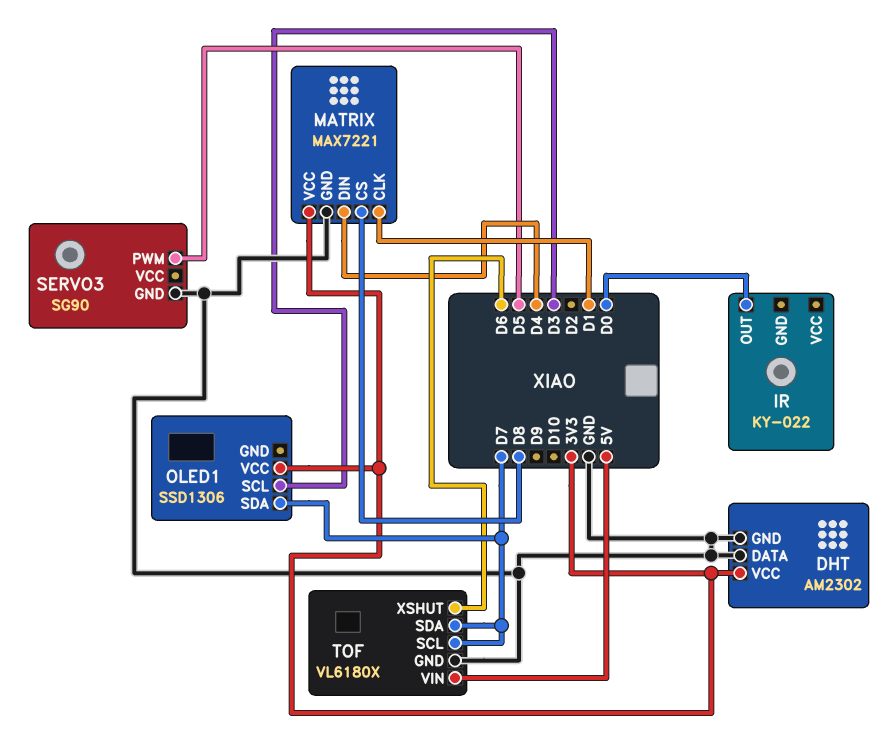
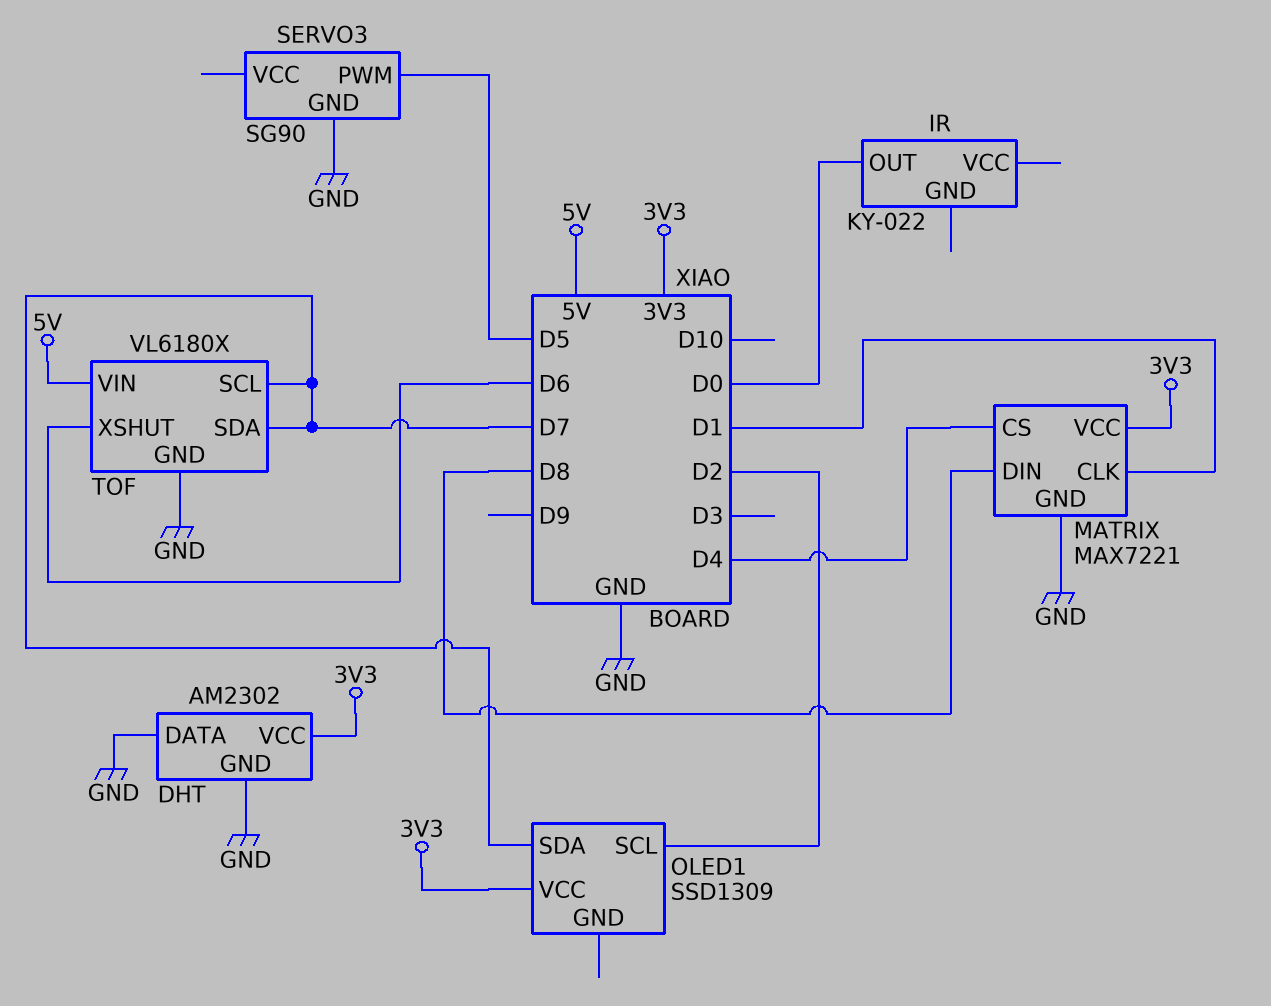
MATRIX pin CS: D8 -> D4
MATRIX pin DIN: D4 -> D8
OLED1: SSD1306 -> SSD1309
OLED1 pin SCL: D3 -> D2

